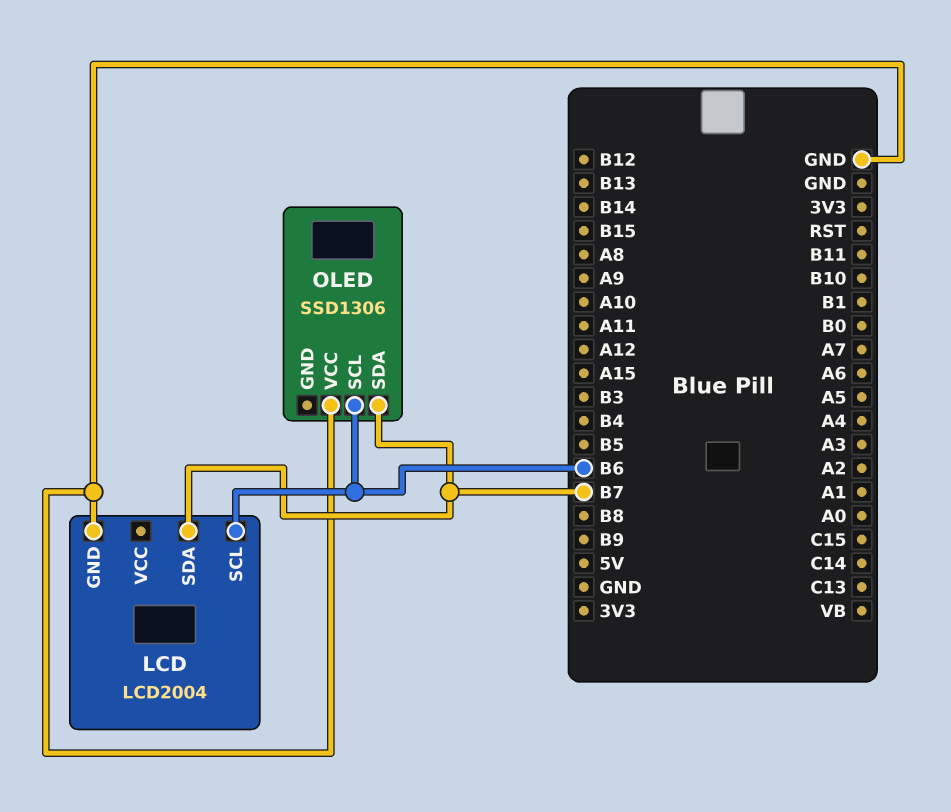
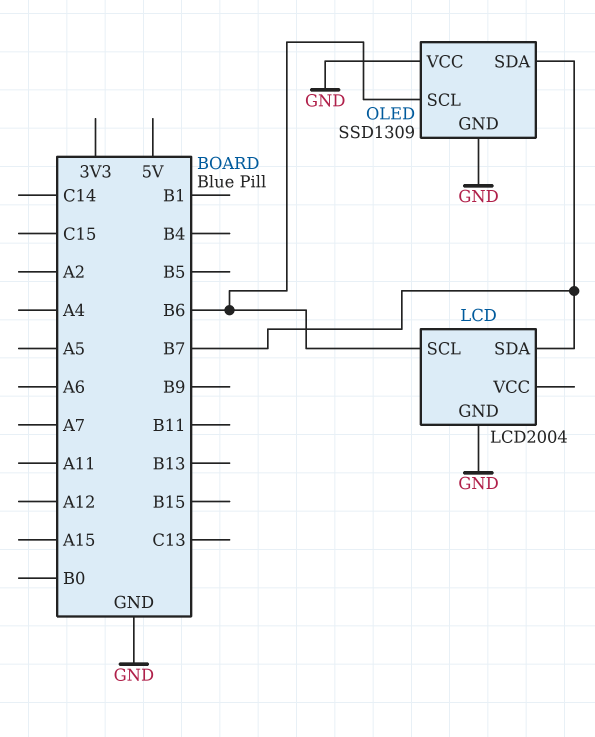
OLED: SSD1306 -> SSD1309
OLED pin GND: none -> GND

